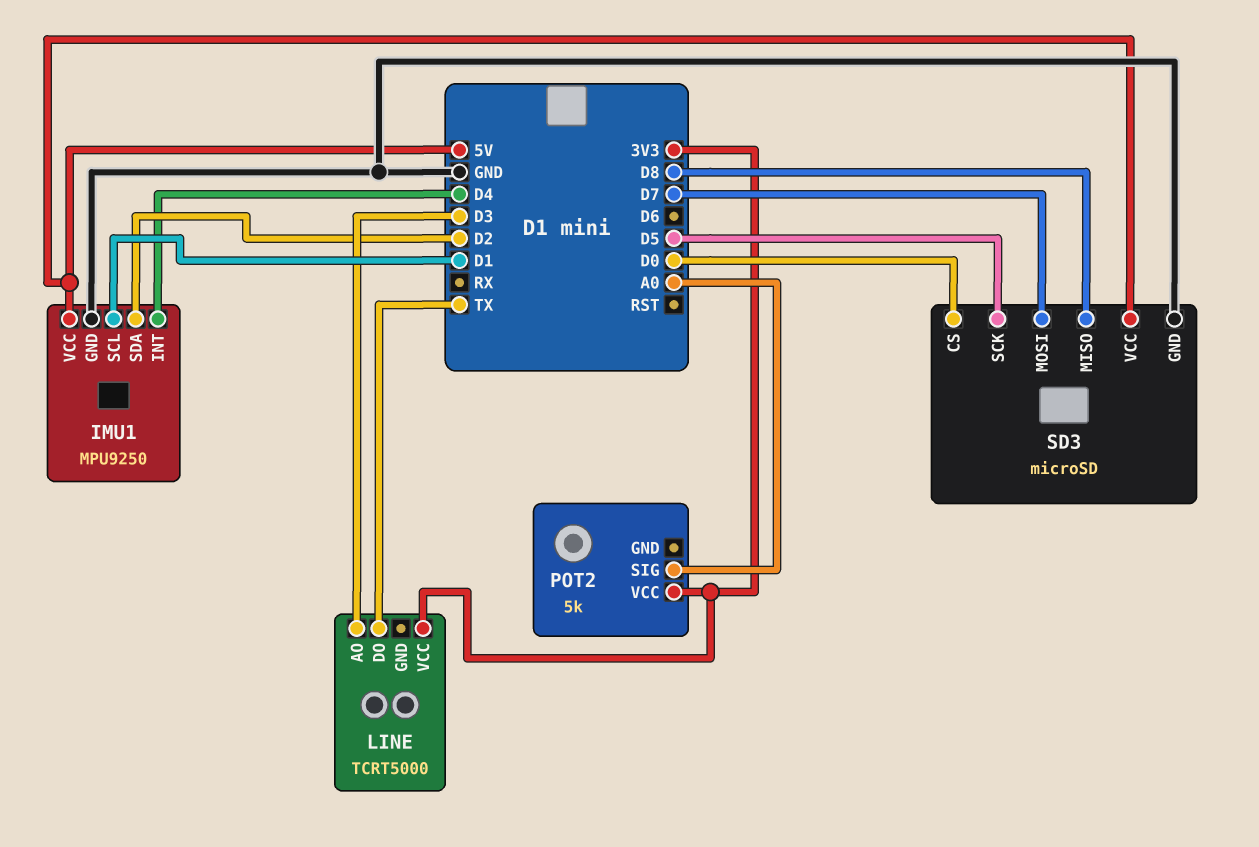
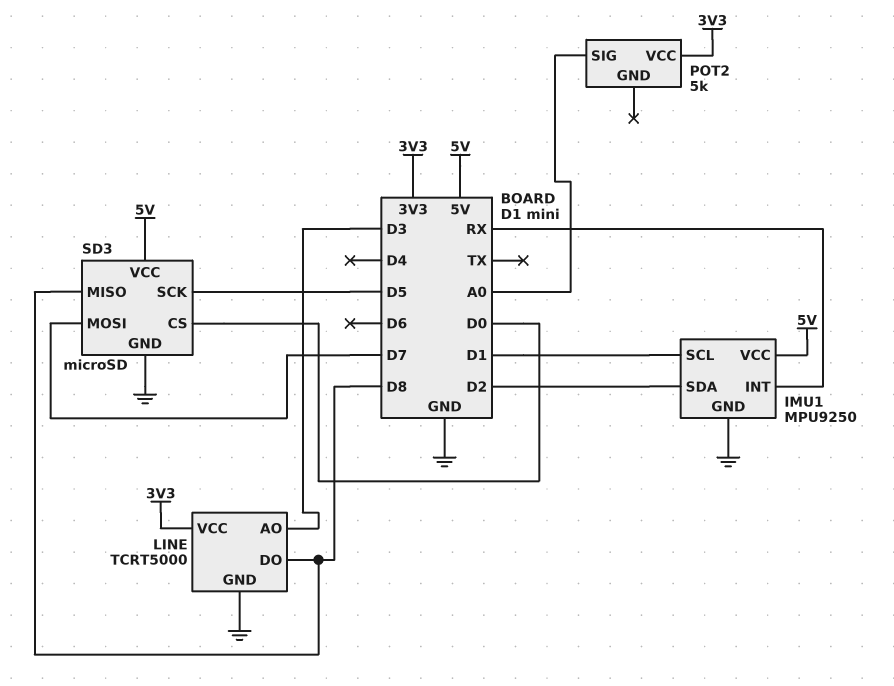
IMU1 pin INT: D4 -> RX
LINE pin DO: TX -> D8
LINE pin GND: none -> GND

